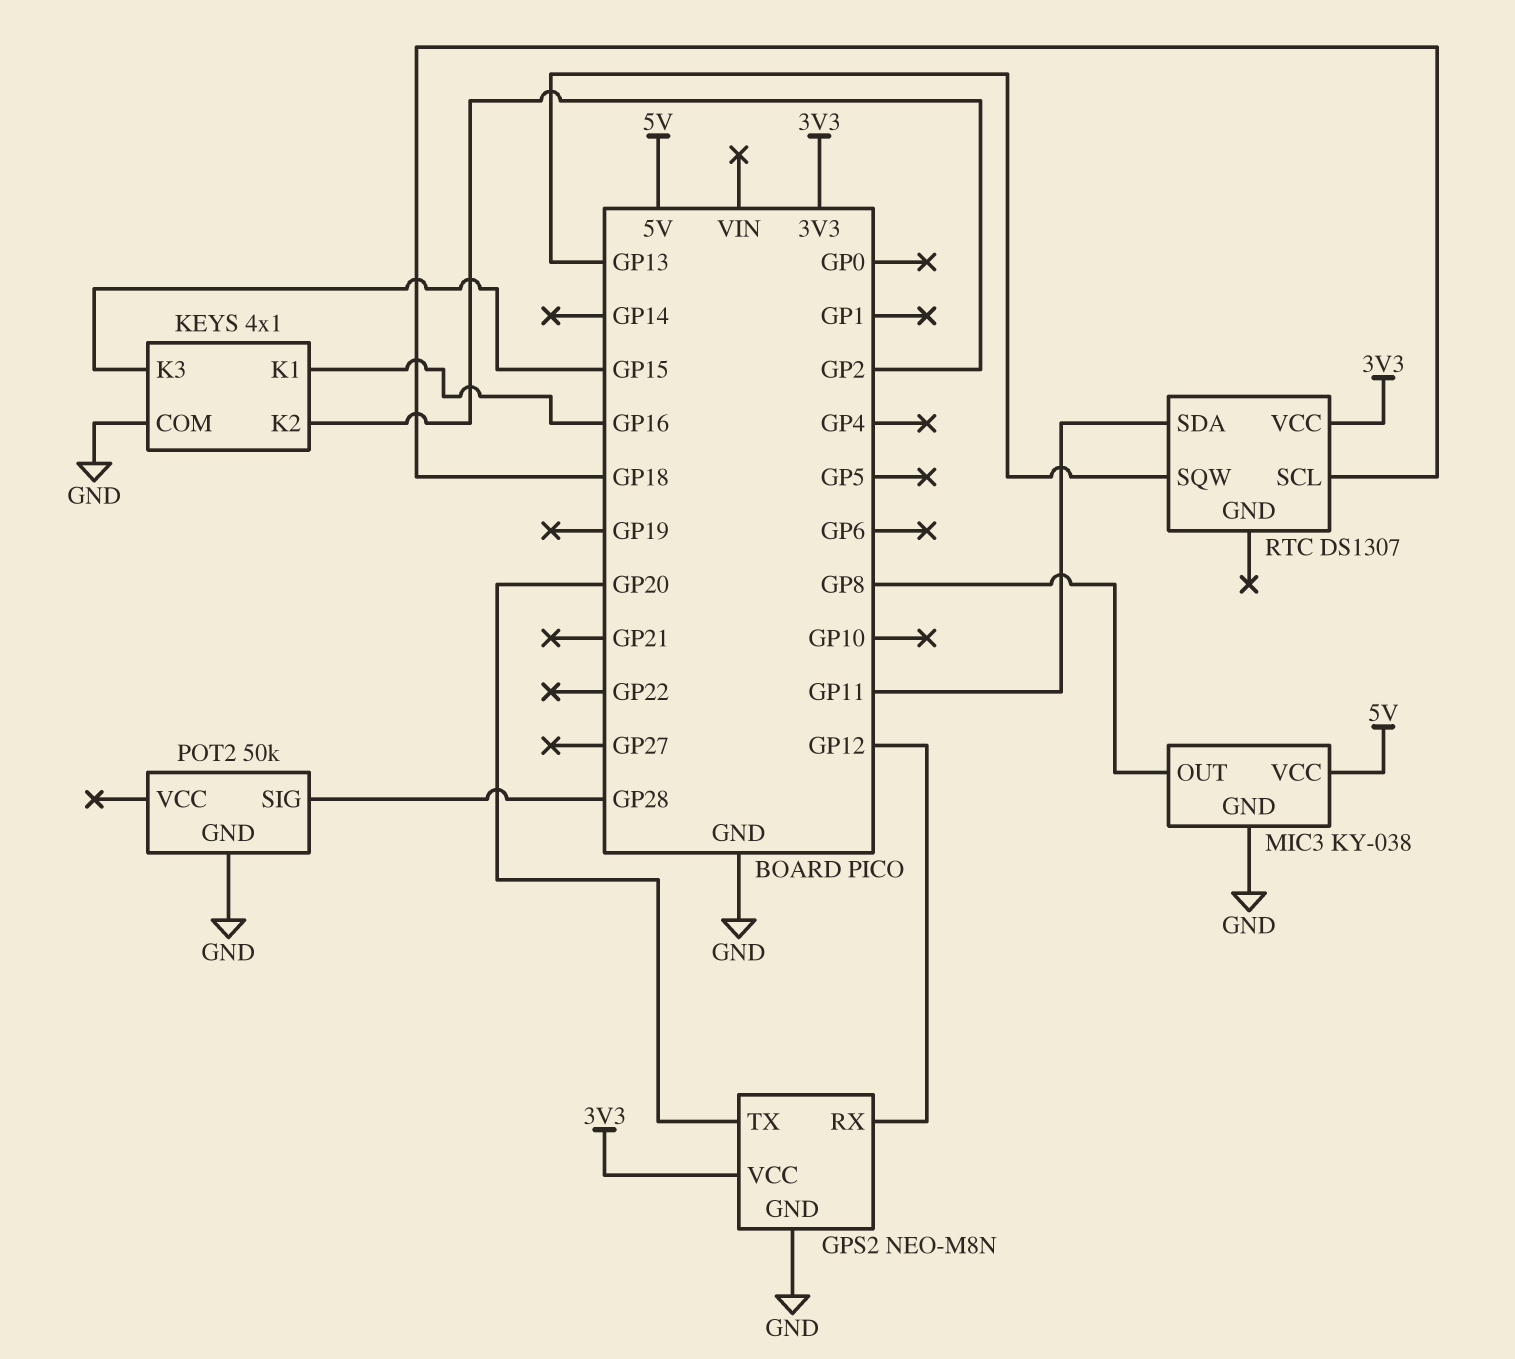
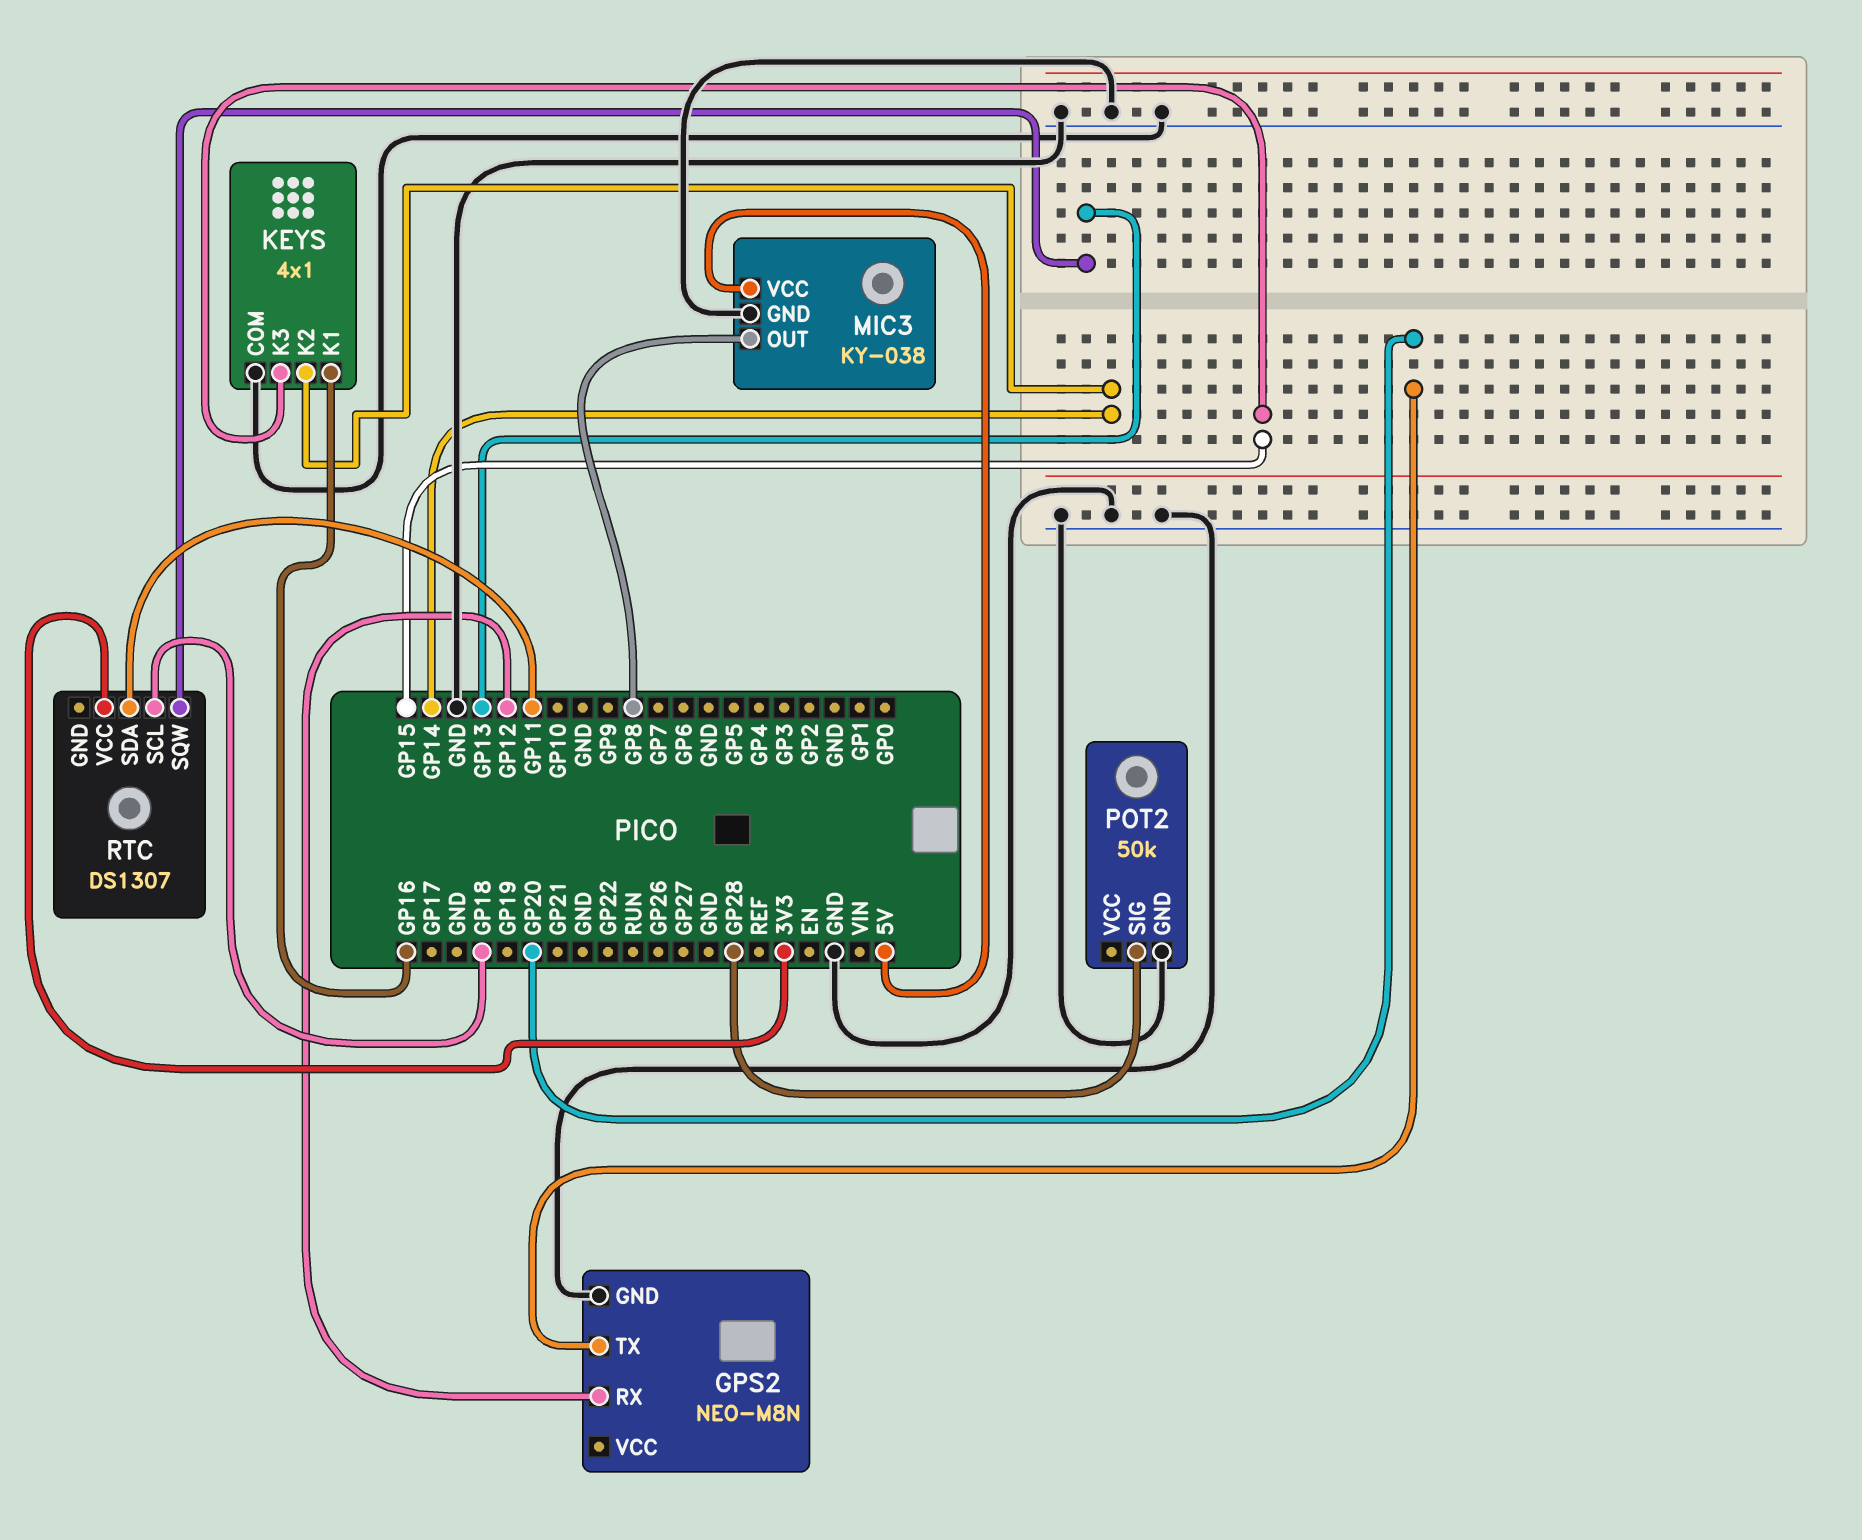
GPS2 pin VCC: 3V3 -> none
KEYS pin K2: GP2 -> GP14

